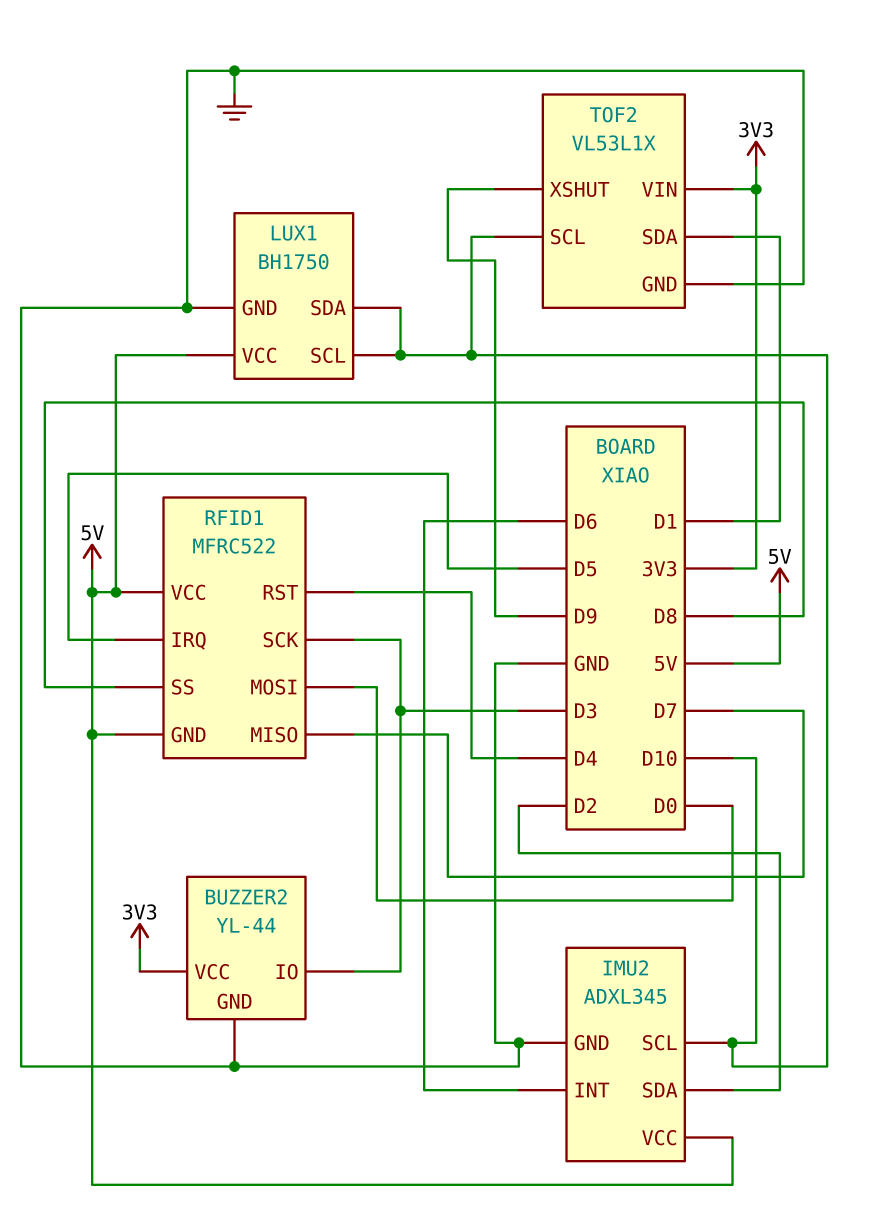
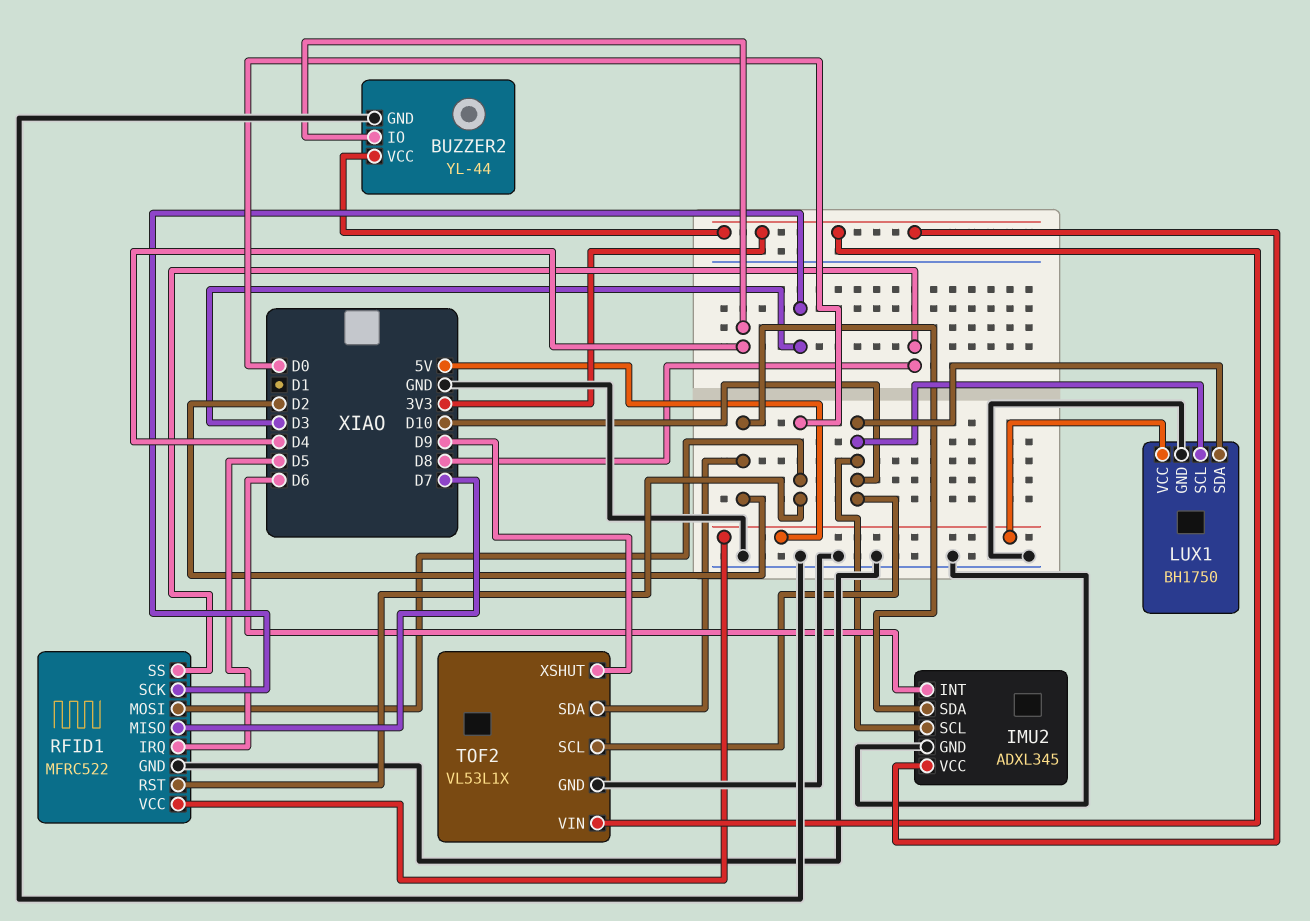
BUZZER2 pin IO: D3 -> D4
IMU2 pin VCC: 5V -> 3V3
RFID1 pin GND: 5V -> GND
RFID1 pin RST: D4 -> D0
TOF2 pin SDA: D1 -> D2

